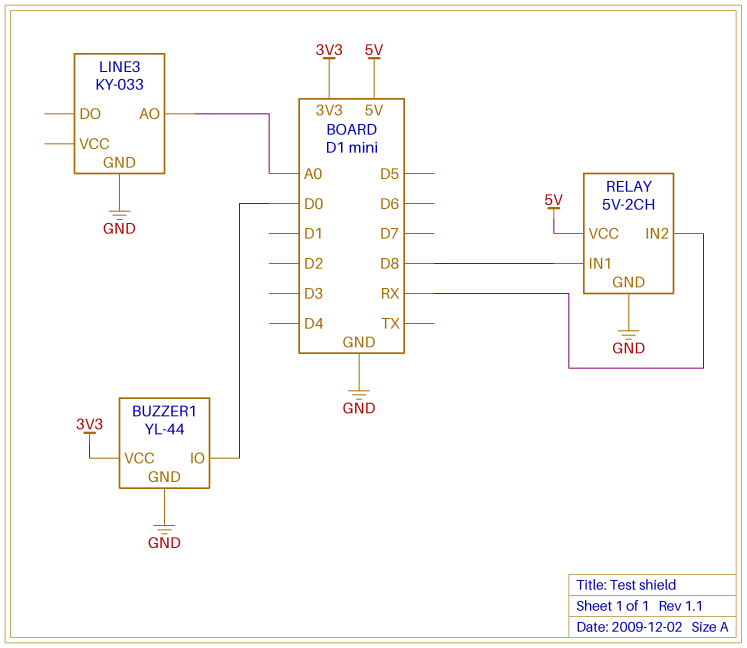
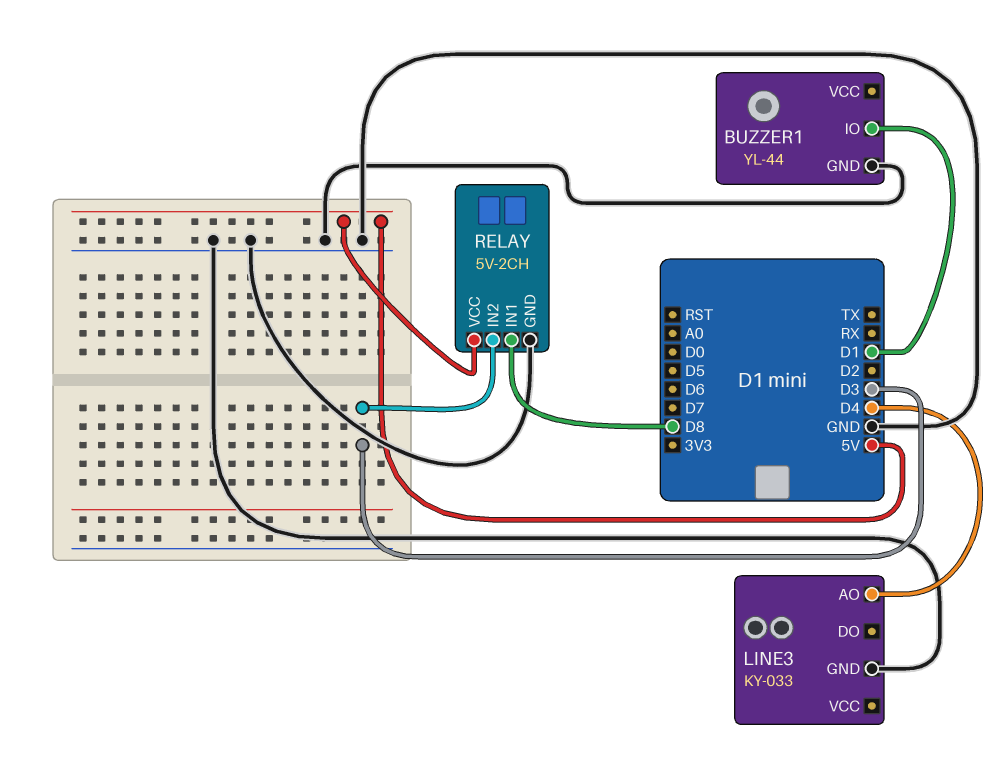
BUZZER1 pin IO: D0 -> D1
BUZZER1 pin VCC: 3V3 -> none
LINE3 pin AO: A0 -> D4
RELAY pin IN2: RX -> D3

